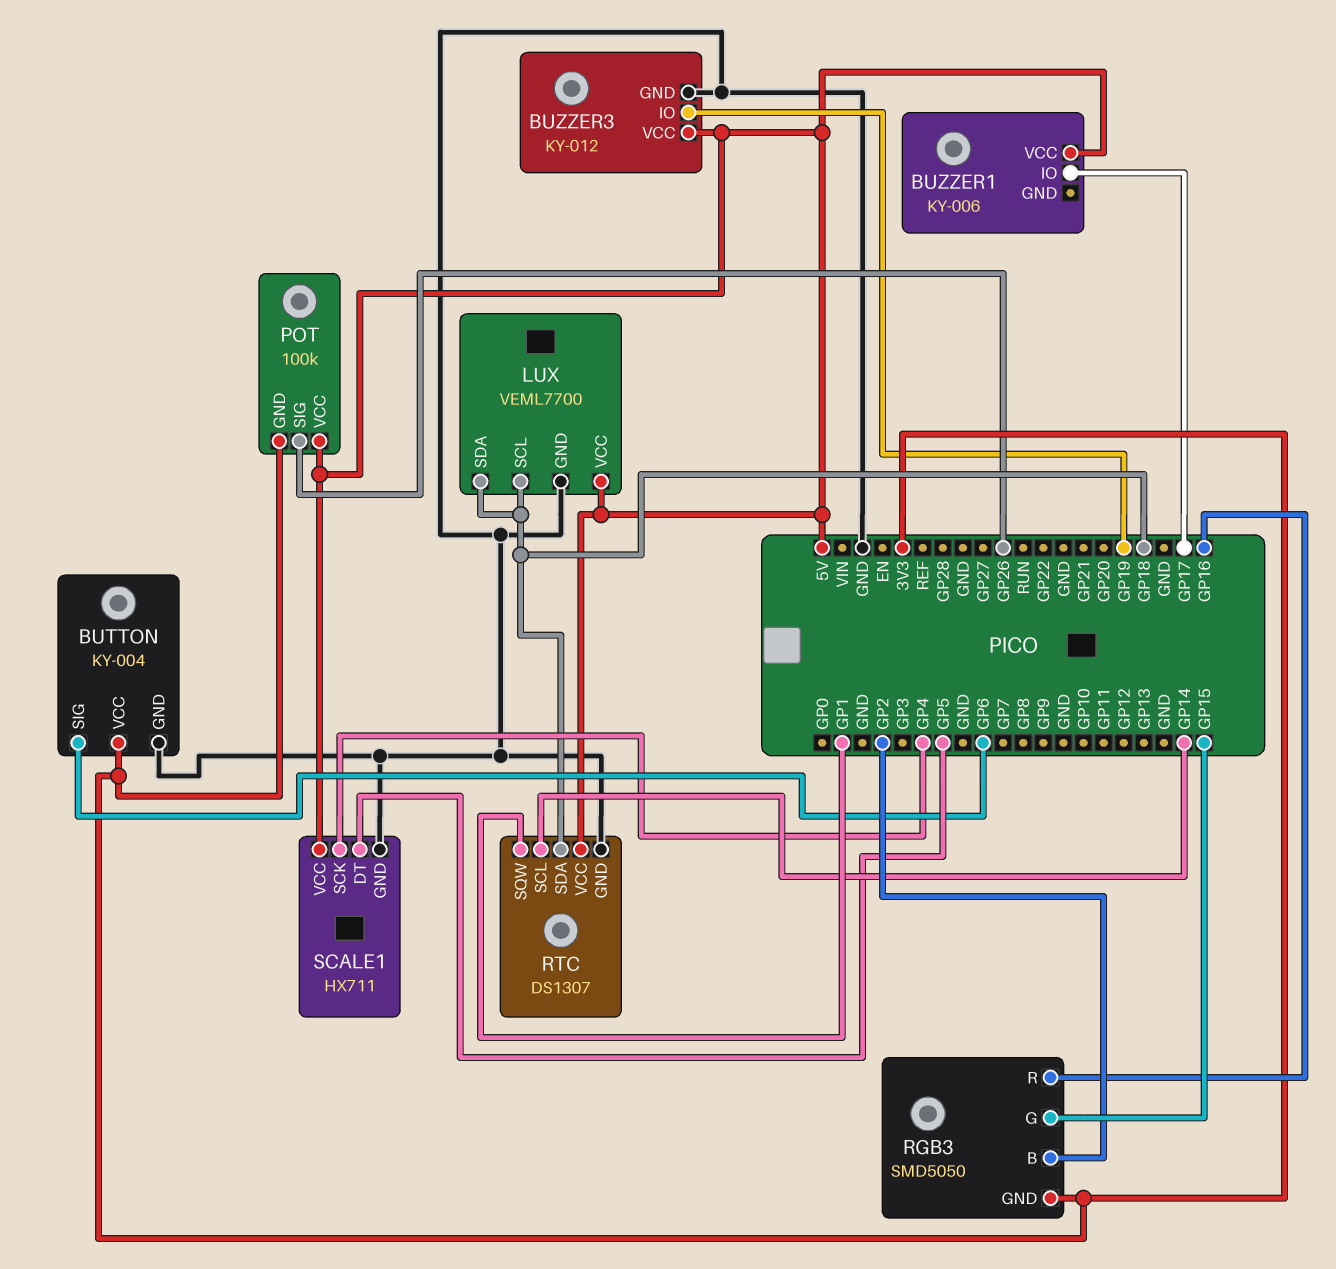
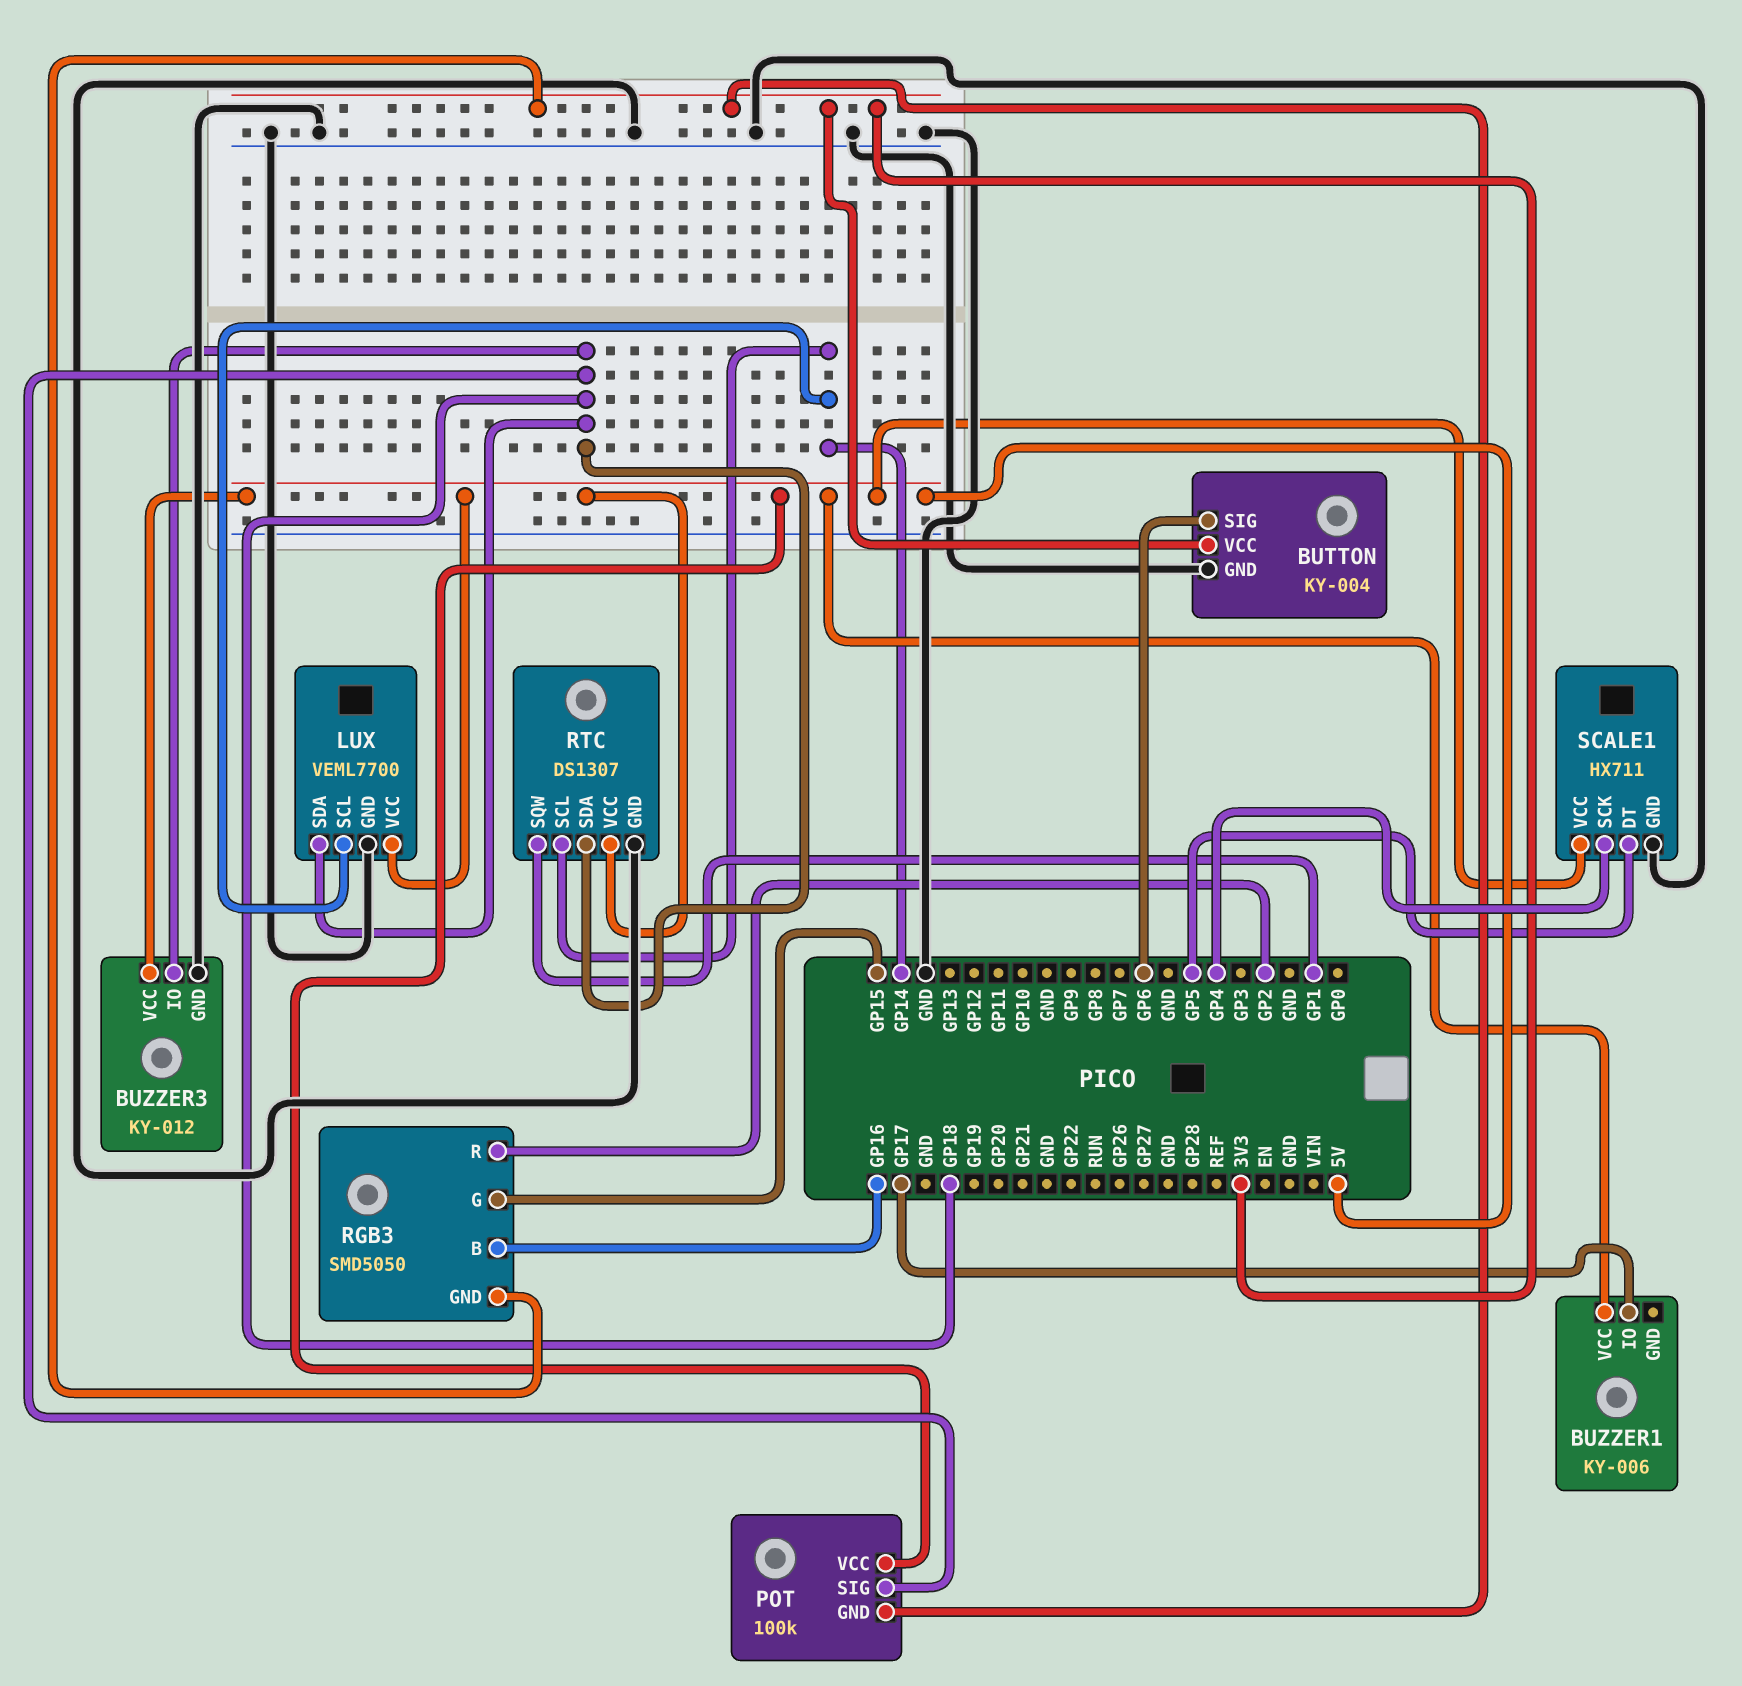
BUZZER3 pin IO: GP19 -> GP18
LUX pin SCL: GP18 -> GP14
POT pin SIG: GP26 -> GP18
RGB3 pin B: GP2 -> GP16
RGB3 pin R: GP16 -> GP2

